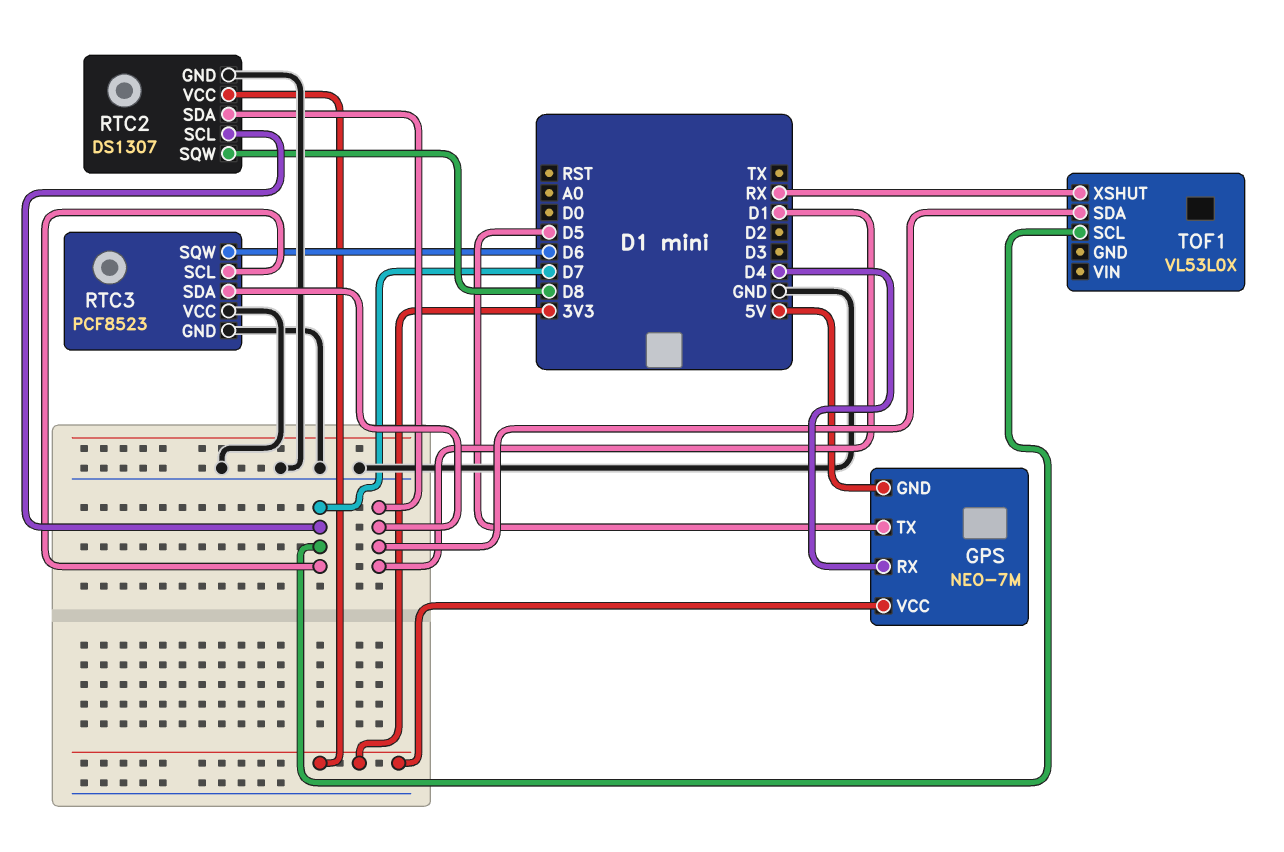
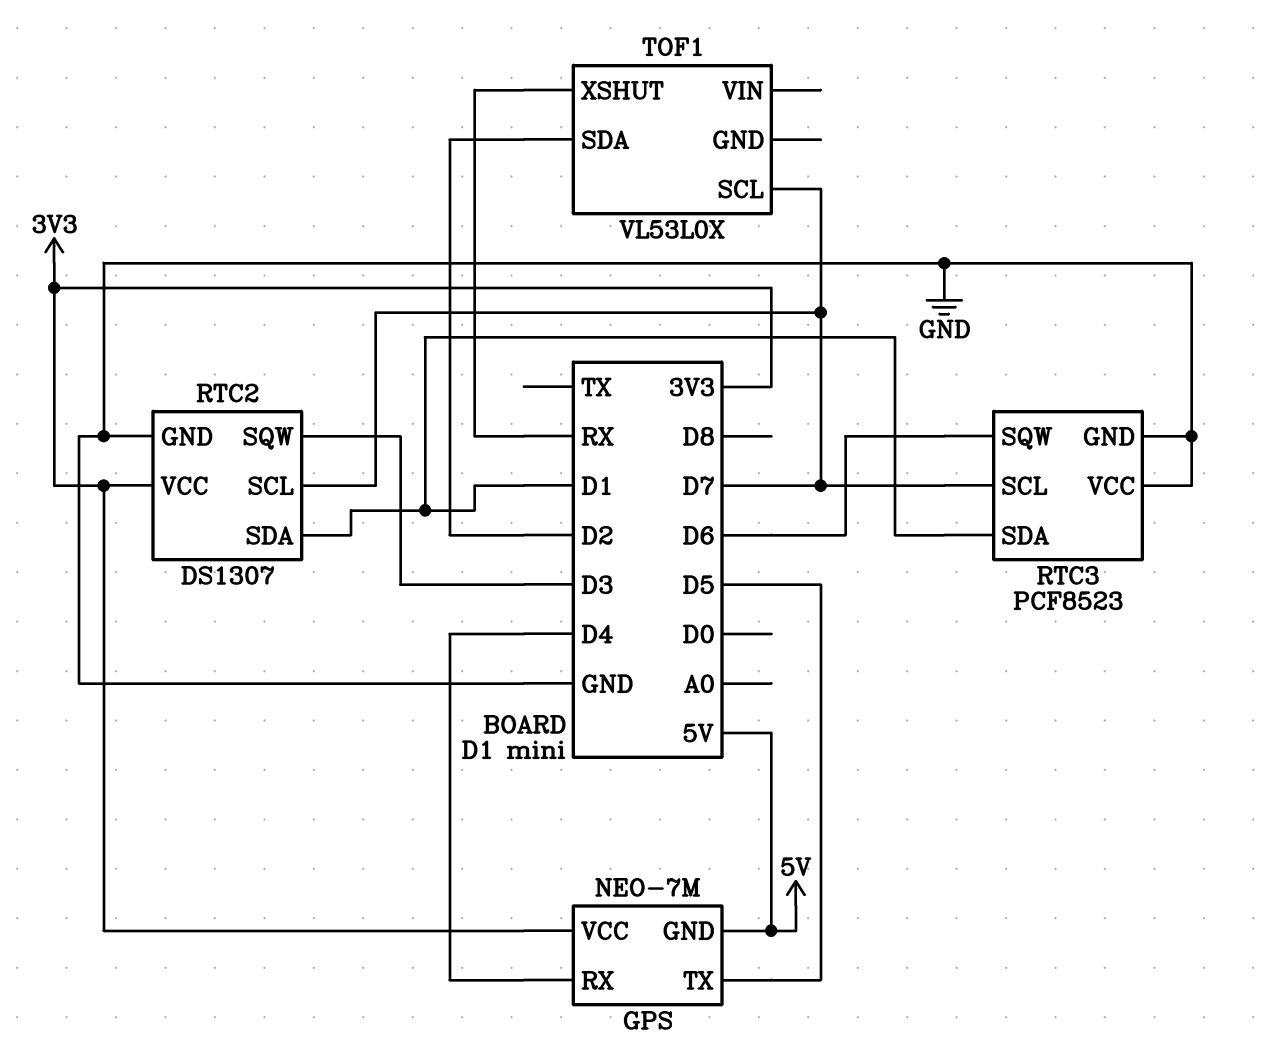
RTC2 pin SQW: D8 -> D3
TOF1 pin SDA: D1 -> D2

